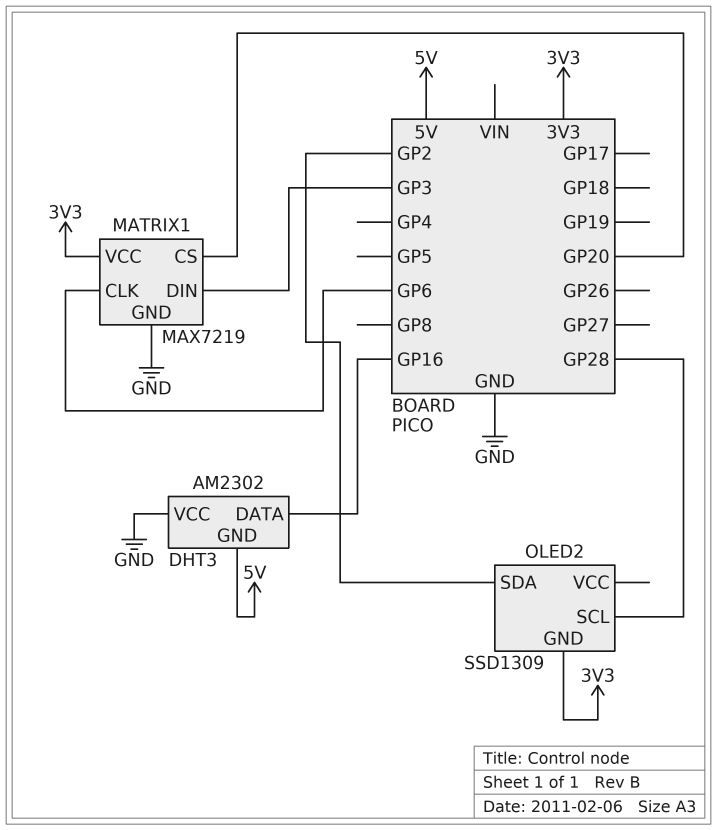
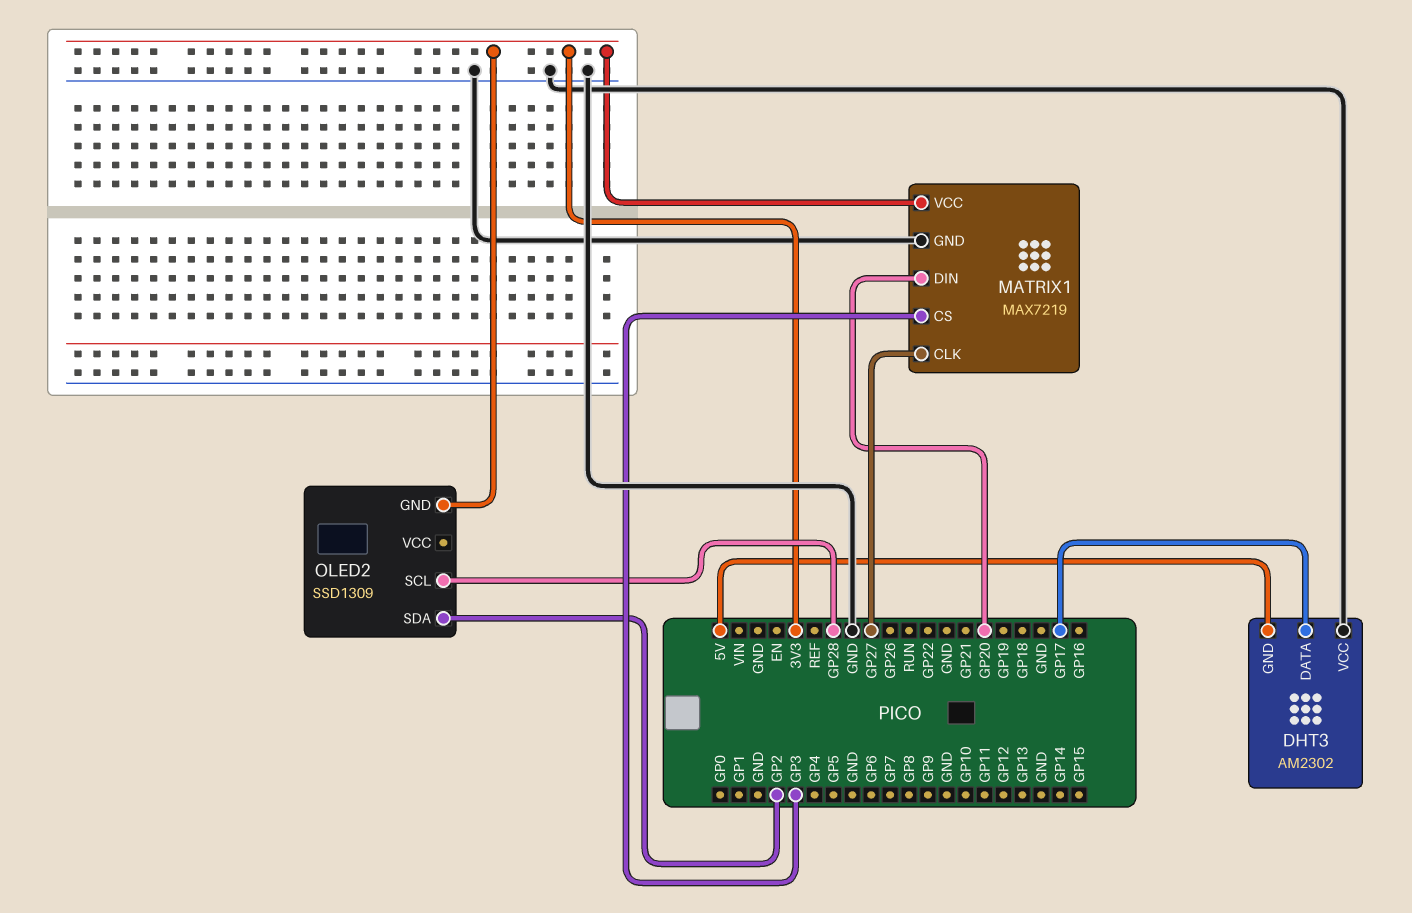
DHT3 pin DATA: GP16 -> GP17
MATRIX1 pin CLK: GP6 -> GP27
MATRIX1 pin CS: GP20 -> GP3
MATRIX1 pin DIN: GP3 -> GP20

